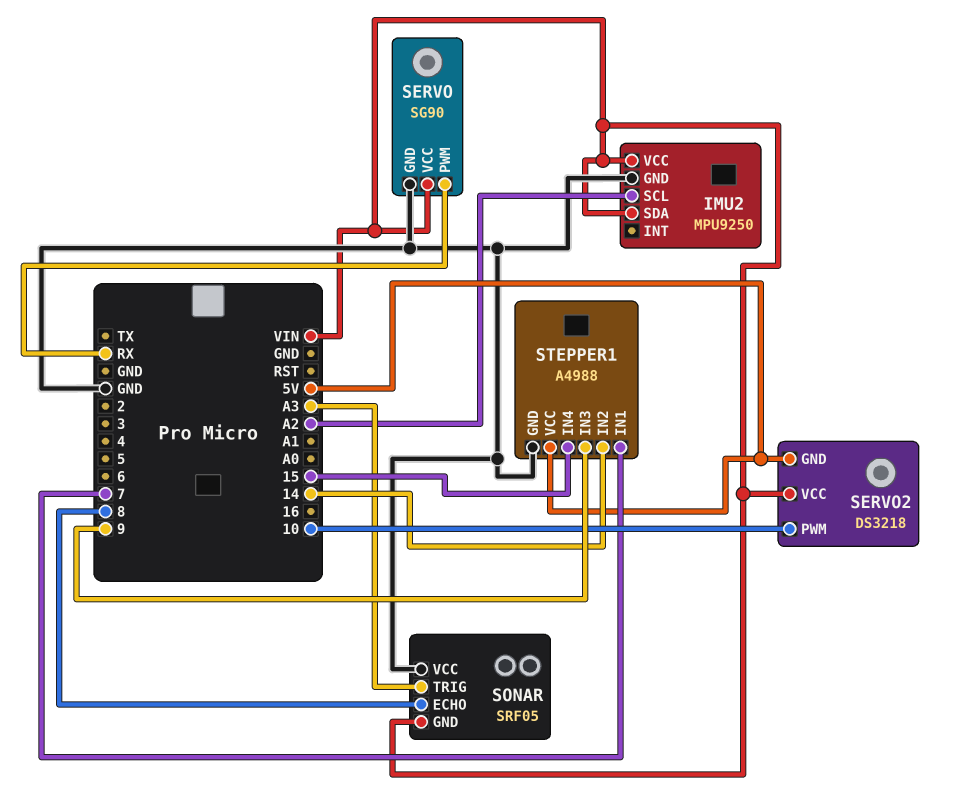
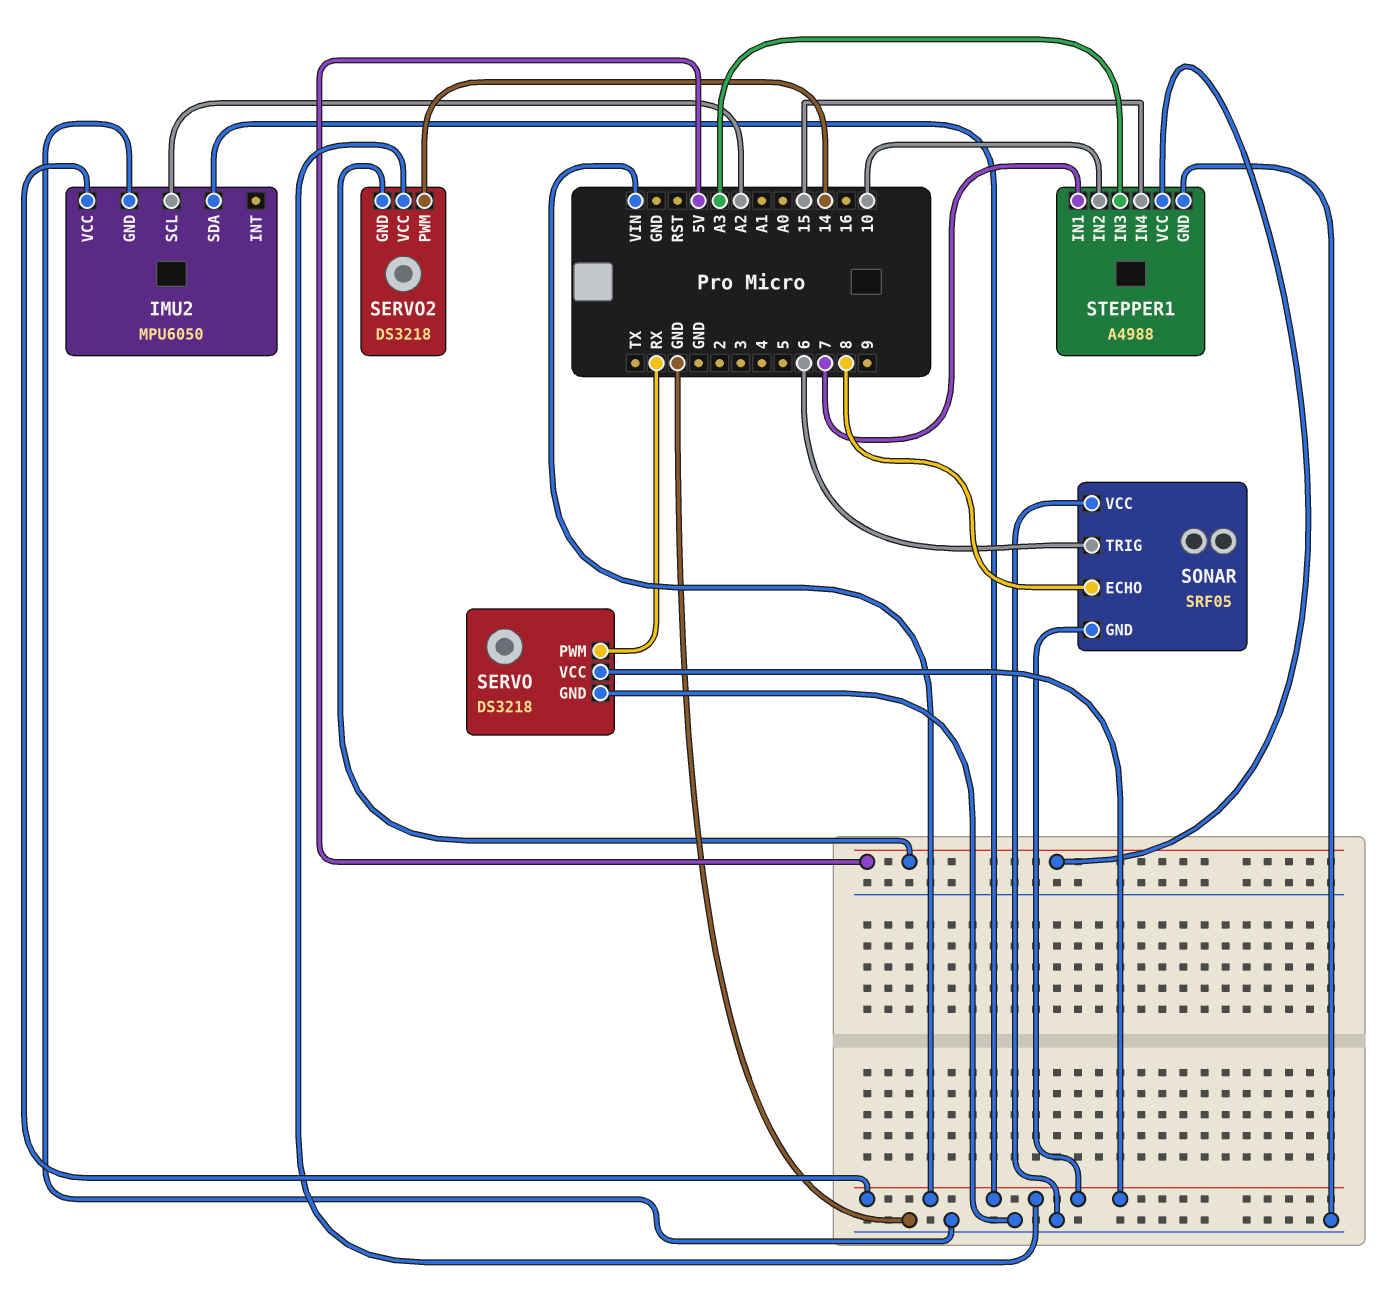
IMU2: MPU9250 -> MPU6050
SERVO: SG90 -> DS3218
SERVO2 pin PWM: 10 -> 14
SONAR pin TRIG: A3 -> 6
STEPPER1 pin IN2: 14 -> 10
STEPPER1 pin IN3: 9 -> A3

